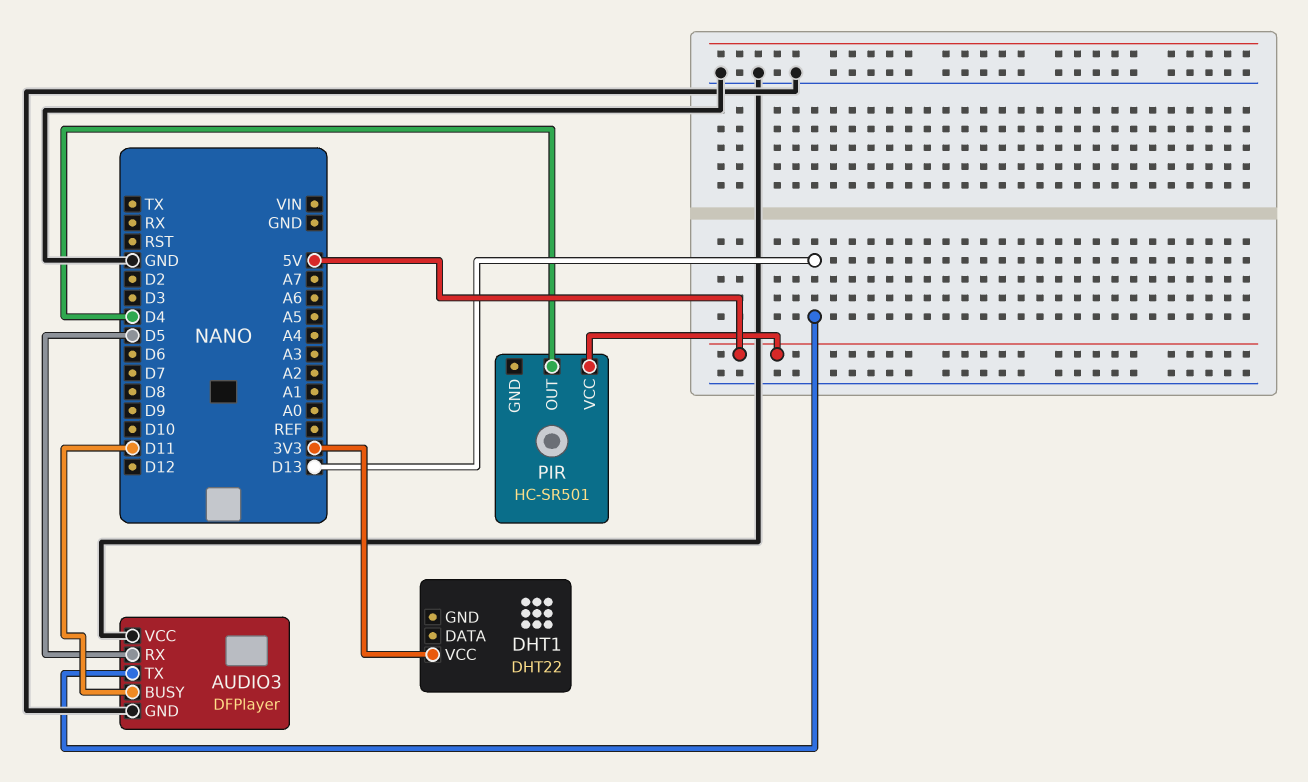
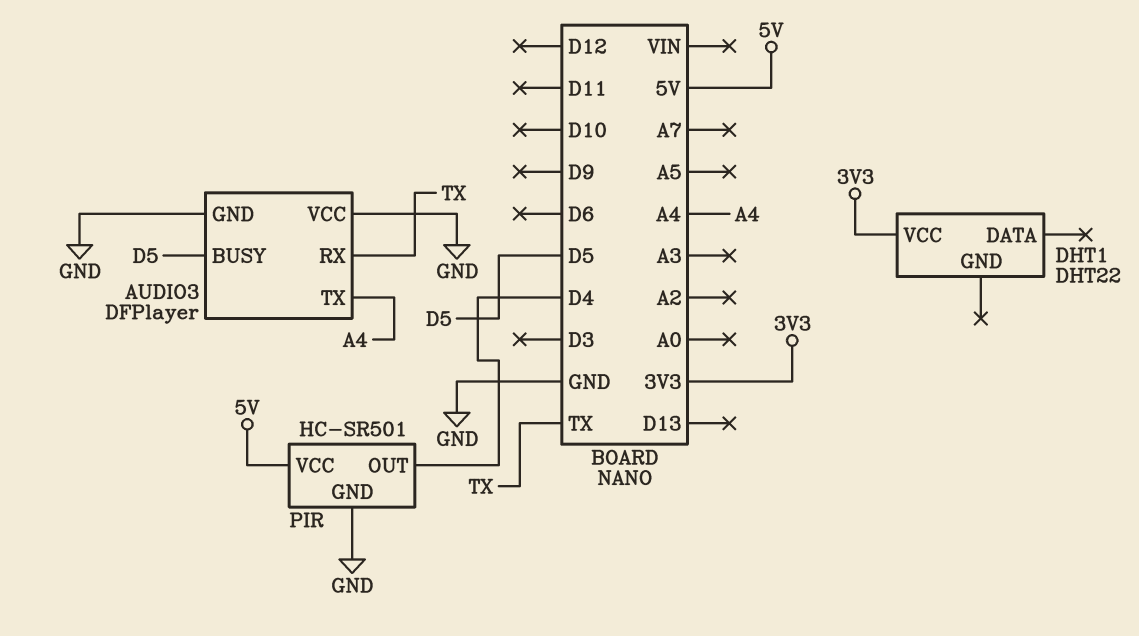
AUDIO3 pin BUSY: D11 -> D5
AUDIO3 pin RX: D5 -> TX
AUDIO3 pin TX: D13 -> A4
PIR pin GND: none -> GND

